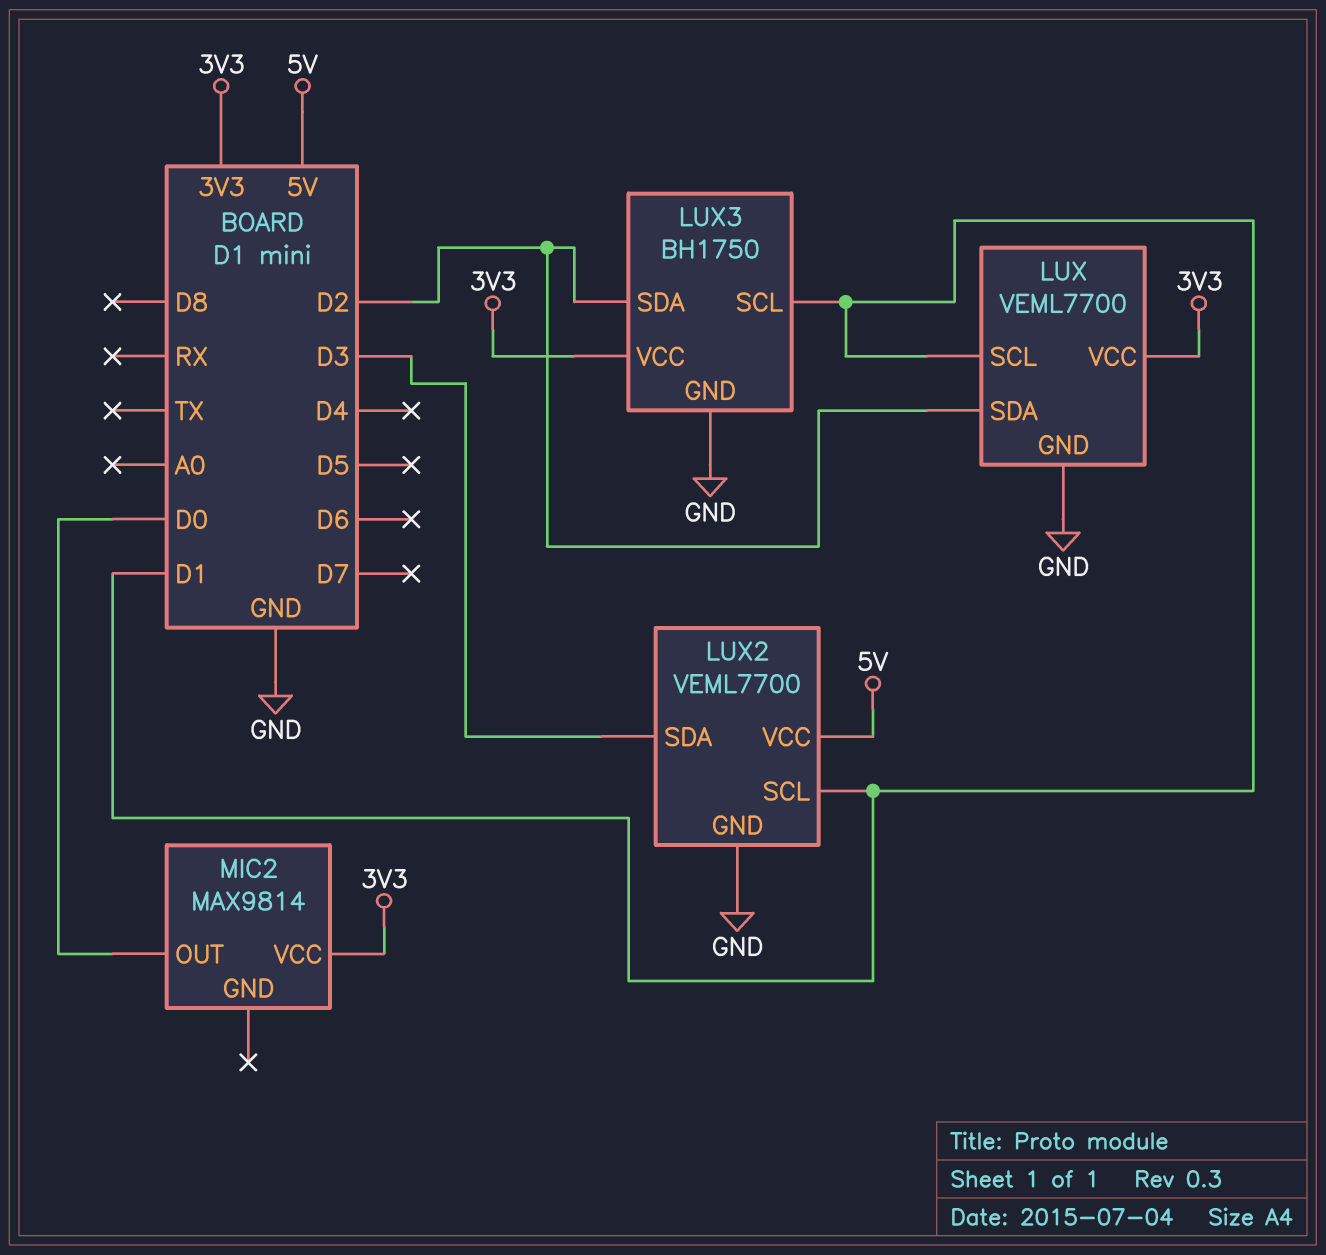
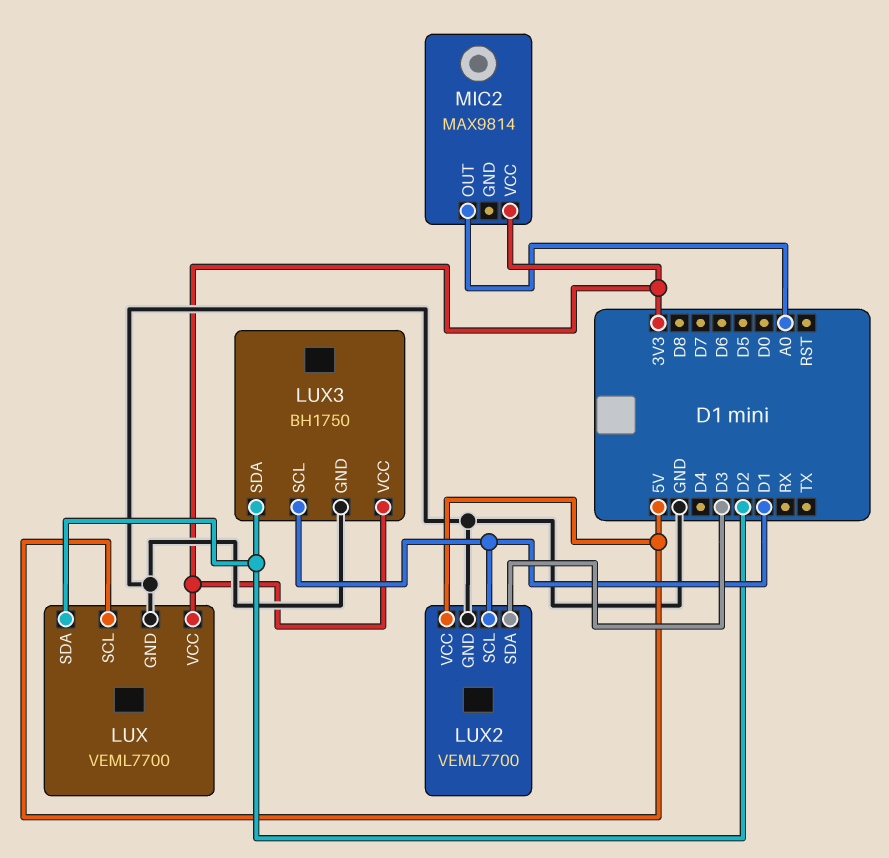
LUX pin SCL: D1 -> 5V
MIC2 pin OUT: D0 -> A0

